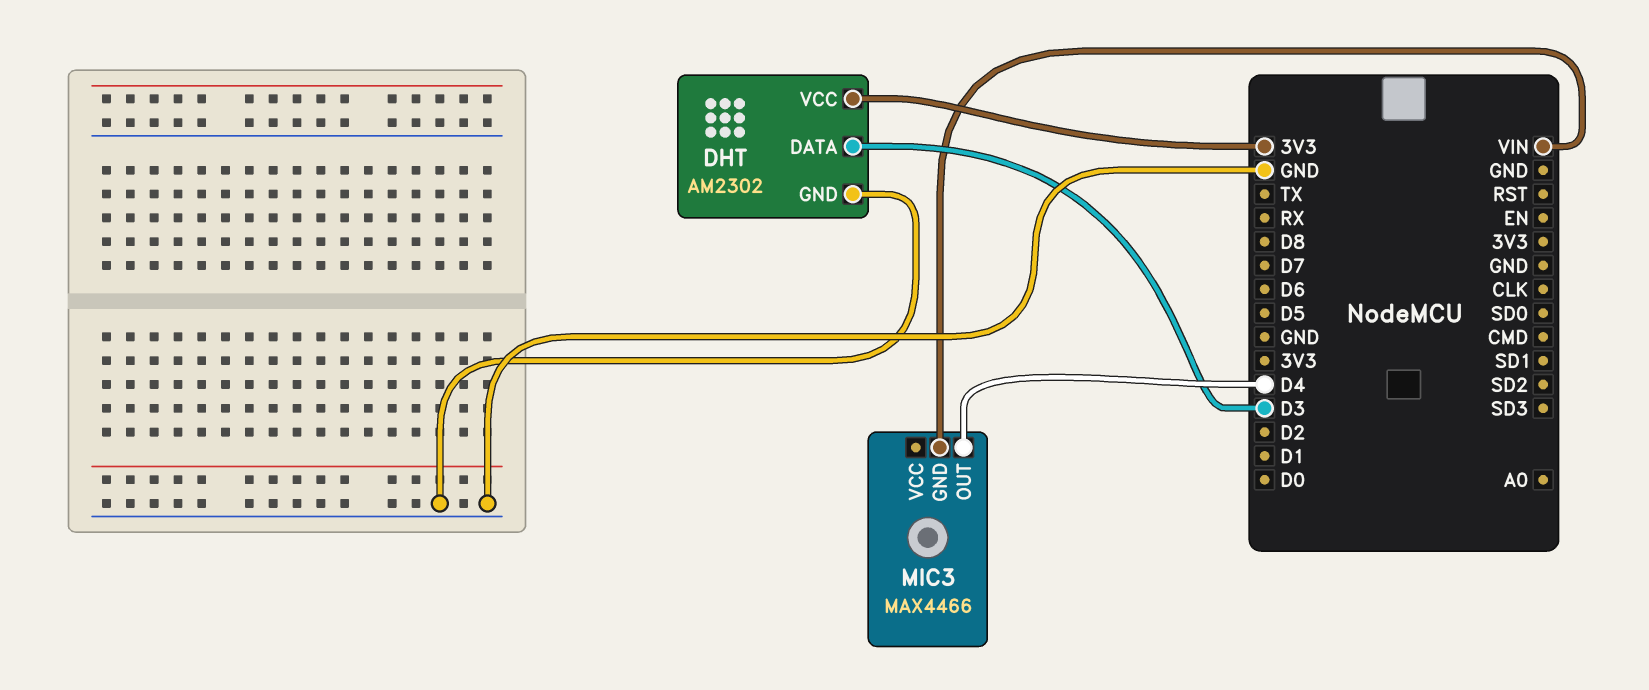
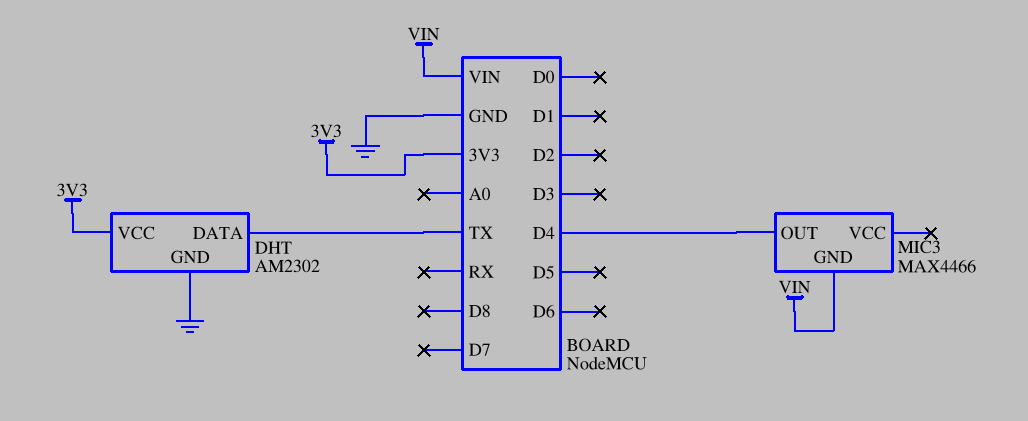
DHT pin DATA: D3 -> TX

